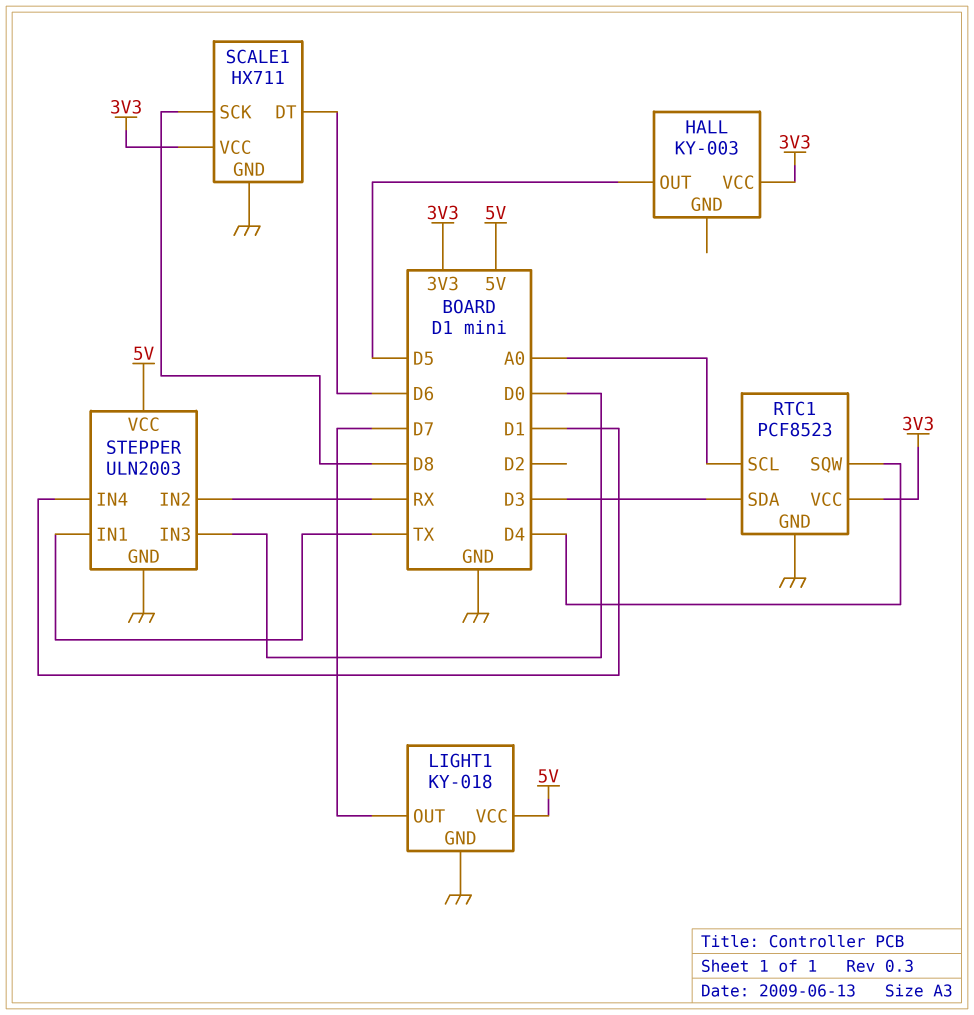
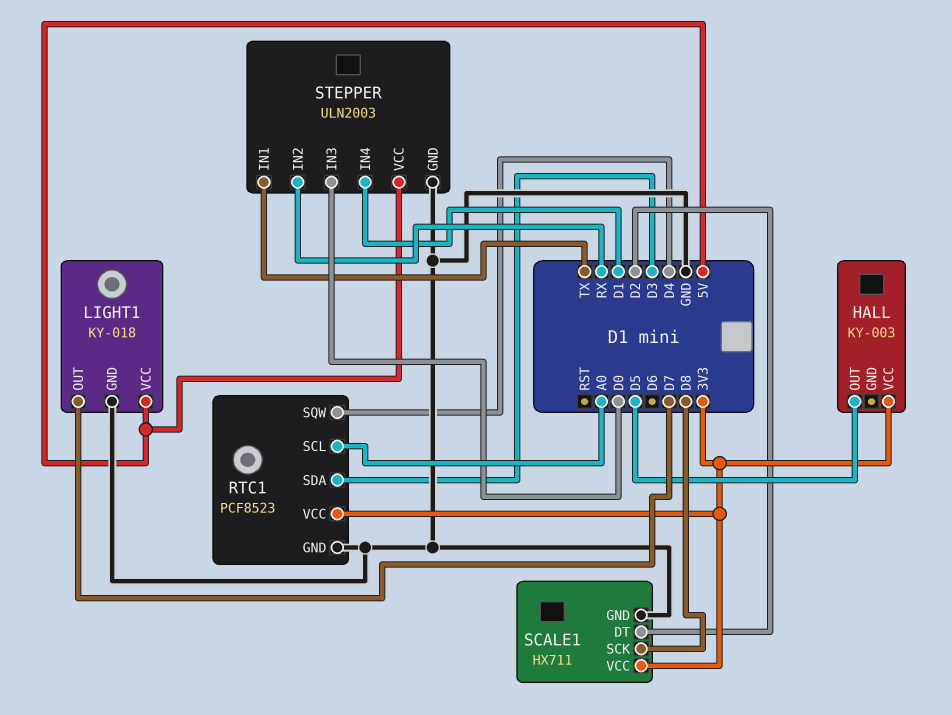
SCALE1 pin DT: D6 -> D2

